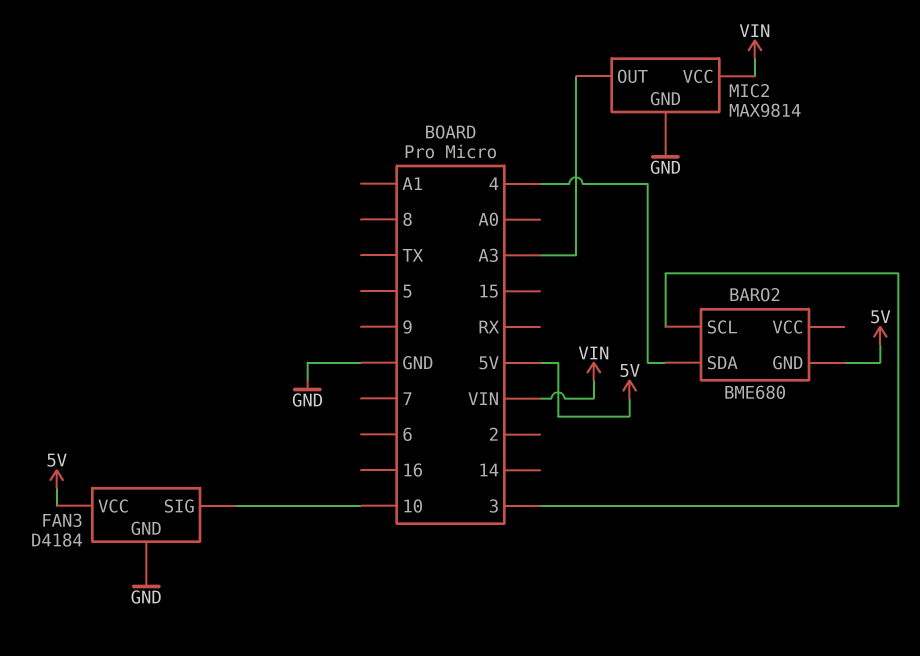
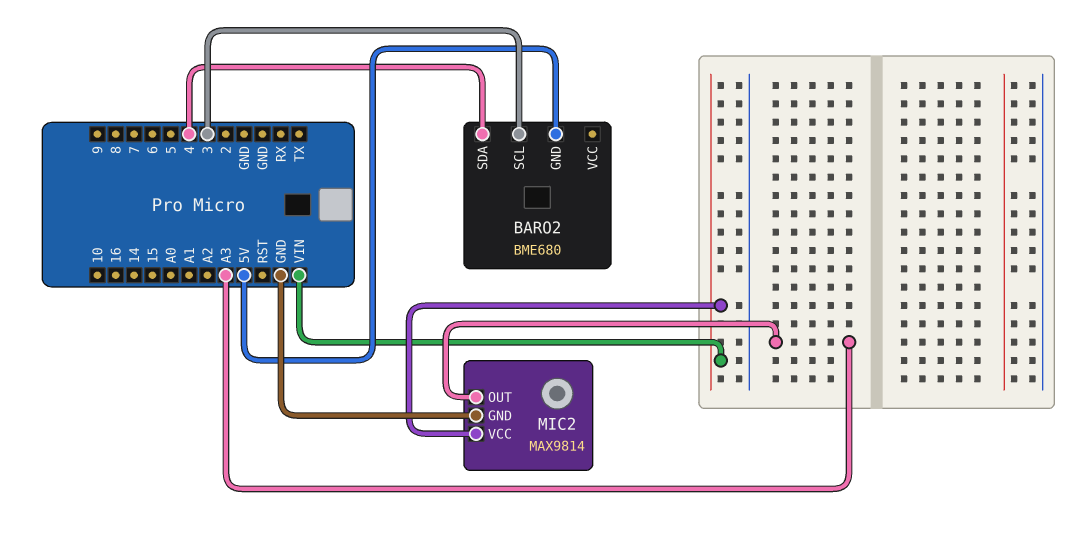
FAN3: D4184 -> none
FAN3 pin GND: GND -> none
FAN3 pin SIG: 10 -> none
FAN3 pin VCC: 5V -> none

